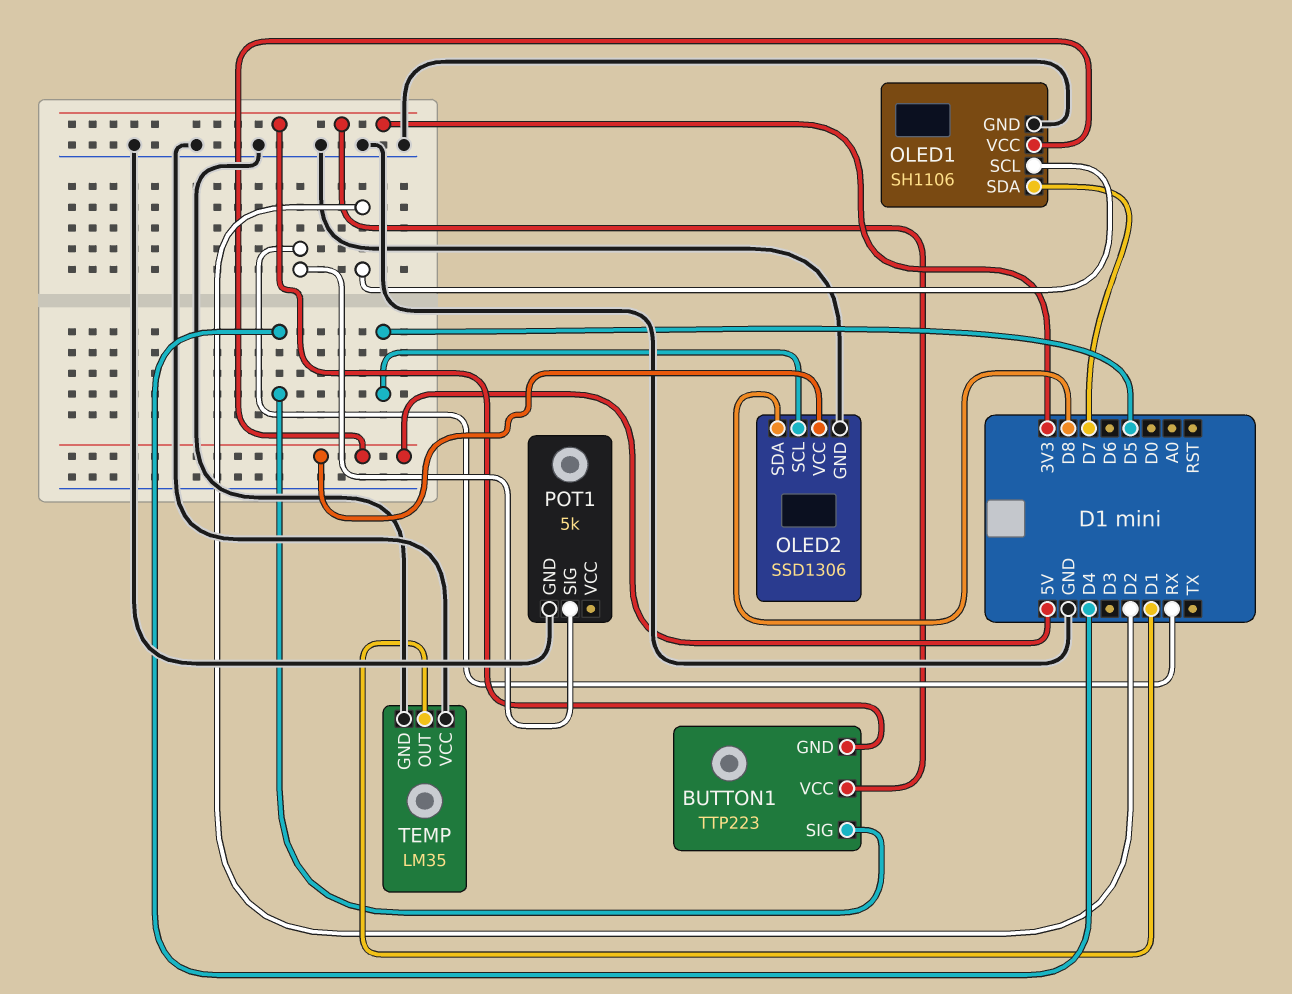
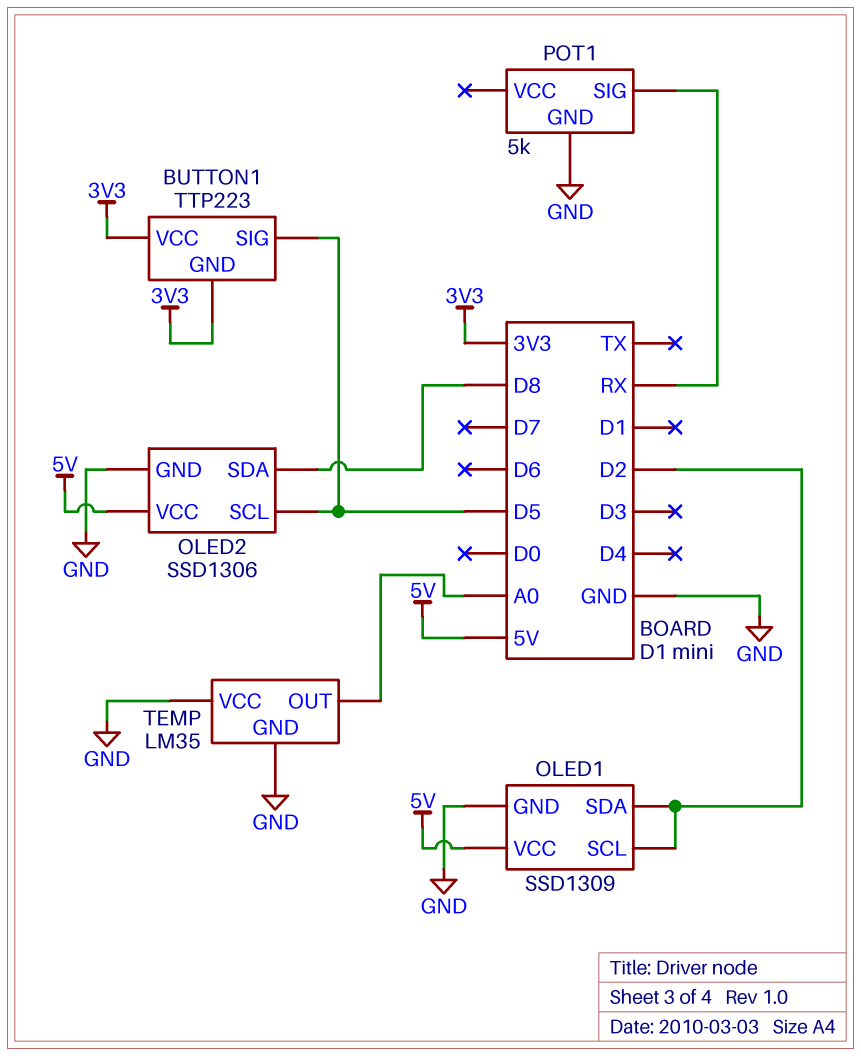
BUTTON1 pin SIG: D4 -> D5
OLED1: SH1106 -> SSD1309
OLED1 pin SDA: D7 -> D2
TEMP pin OUT: D1 -> A0

